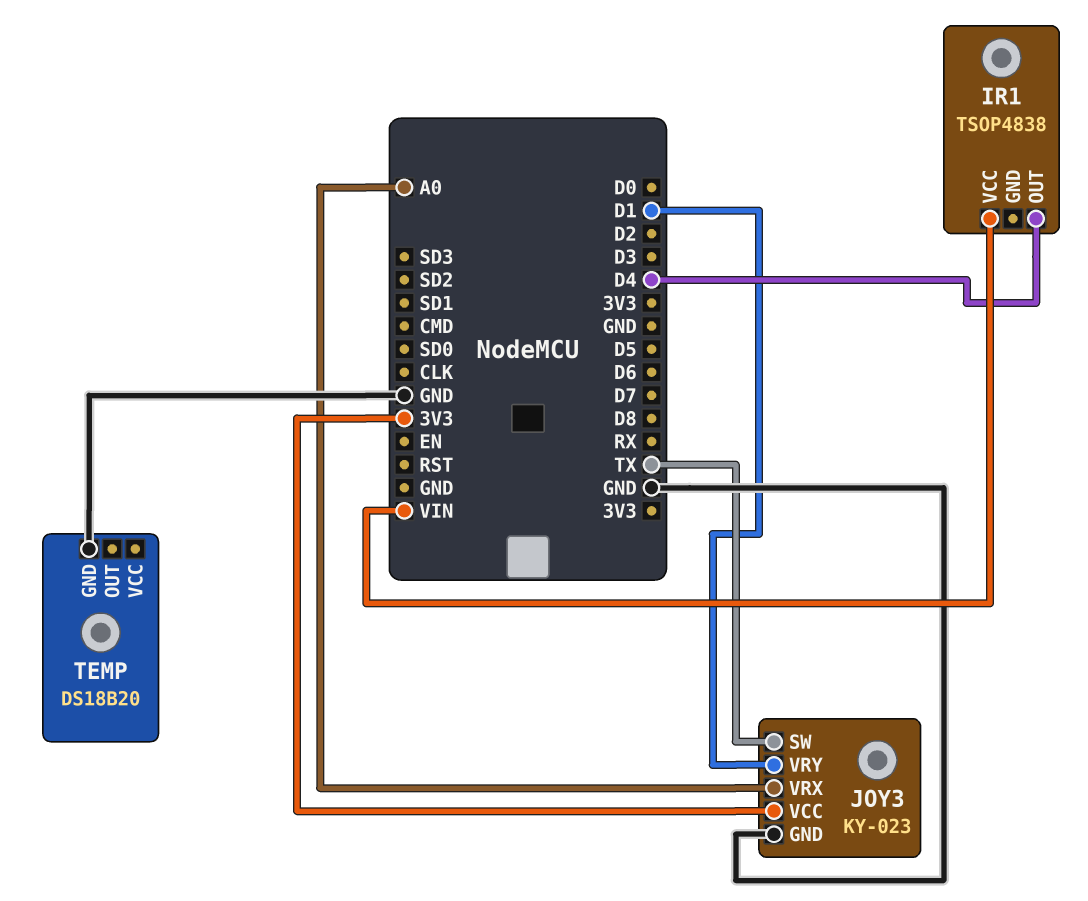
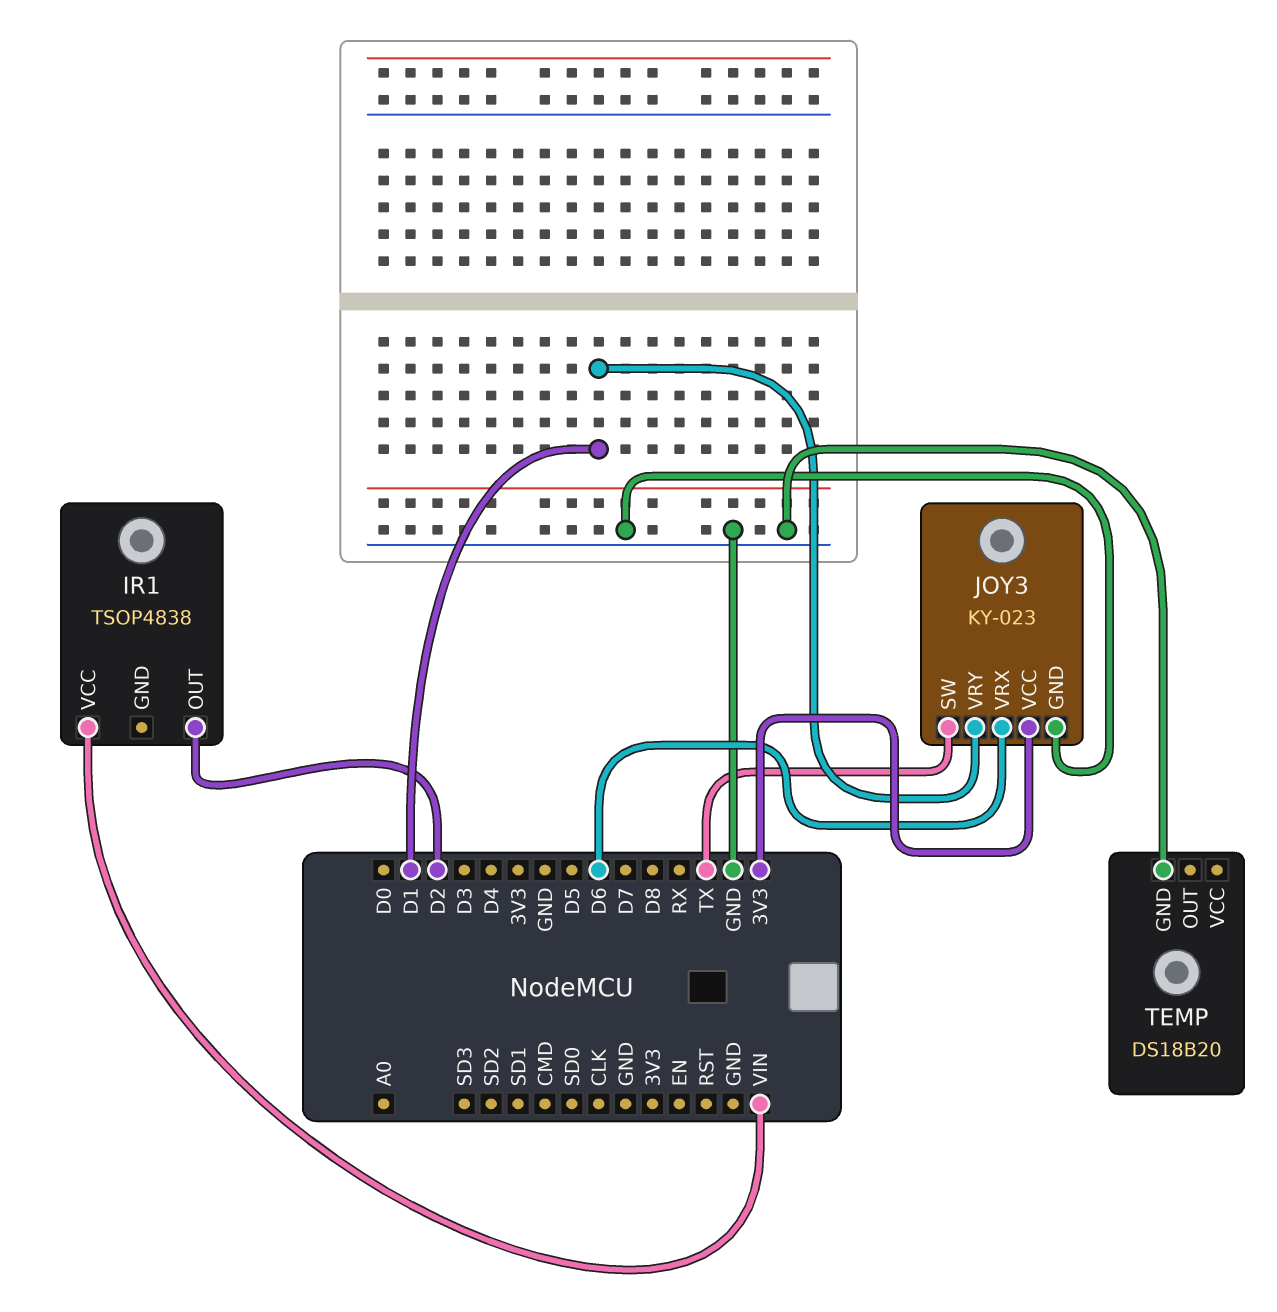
IR1 pin OUT: D4 -> D2
JOY3 pin VRX: A0 -> D6

